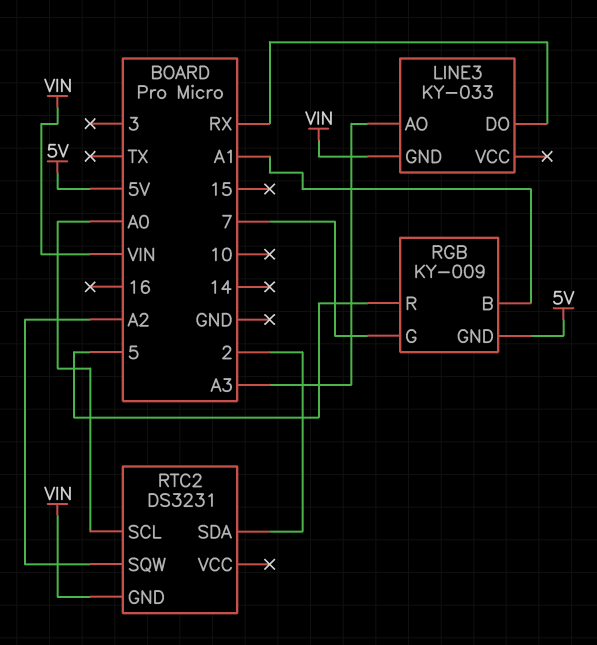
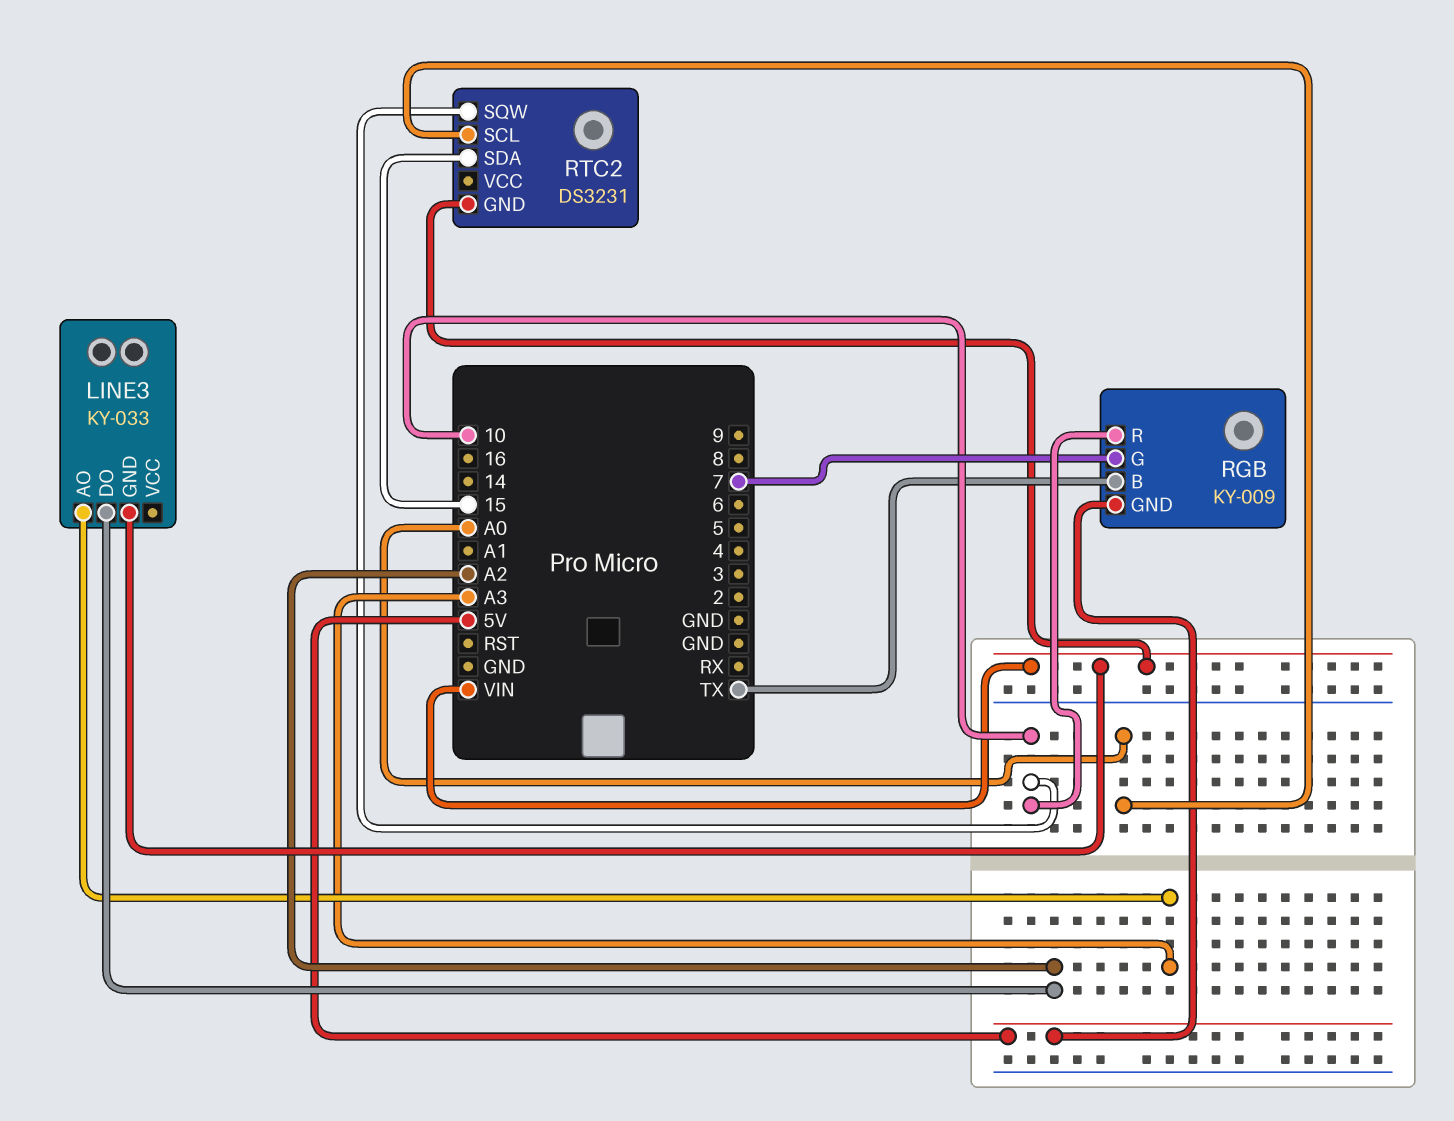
LINE3 pin DO: RX -> A2
RGB pin B: A1 -> TX
RGB pin R: 5 -> 10
RTC2 pin SDA: 2 -> 15
RTC2 pin SQW: A2 -> 10

